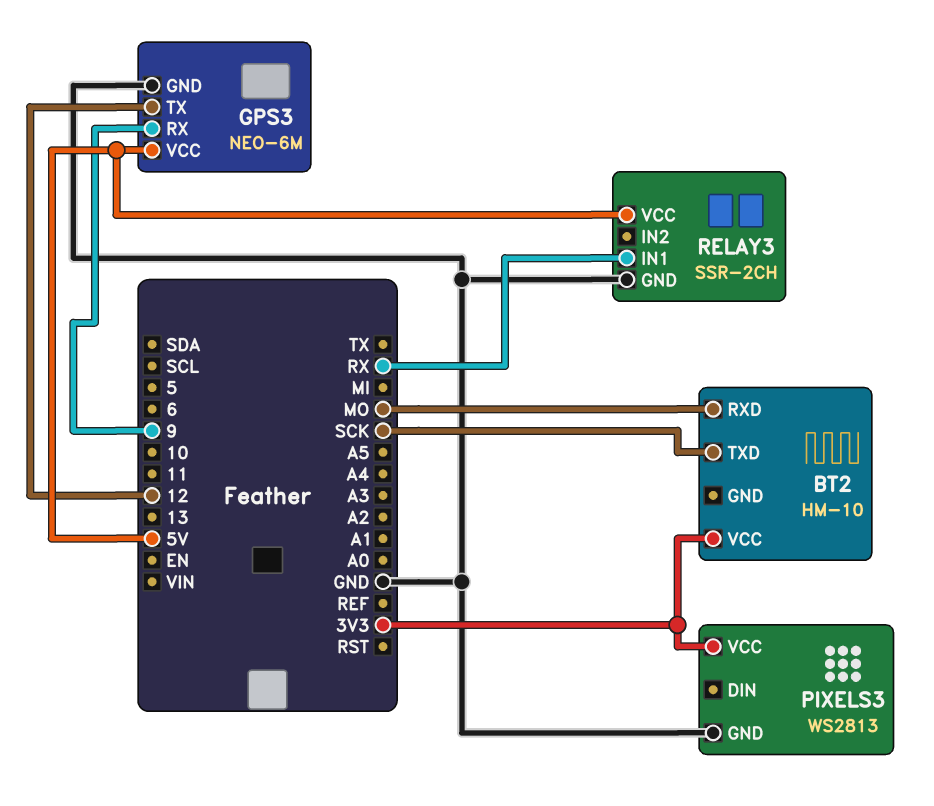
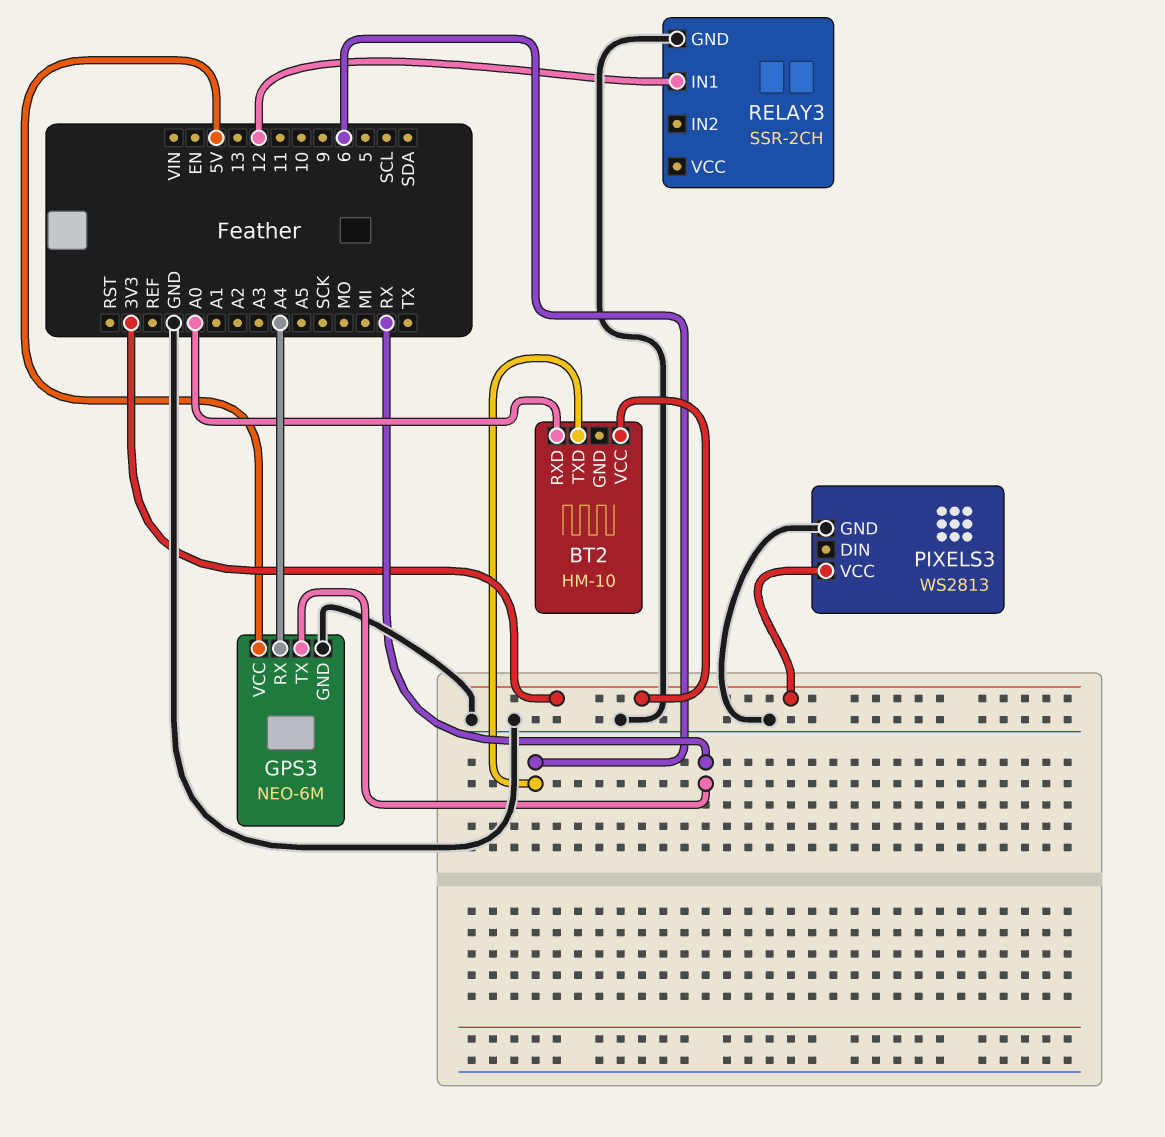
BT2 pin RXD: MO -> A0
BT2 pin TXD: SCK -> 6
GPS3 pin RX: 9 -> A4
GPS3 pin TX: 12 -> RX
RELAY3 pin IN1: RX -> 12
RELAY3 pin VCC: 5V -> none

